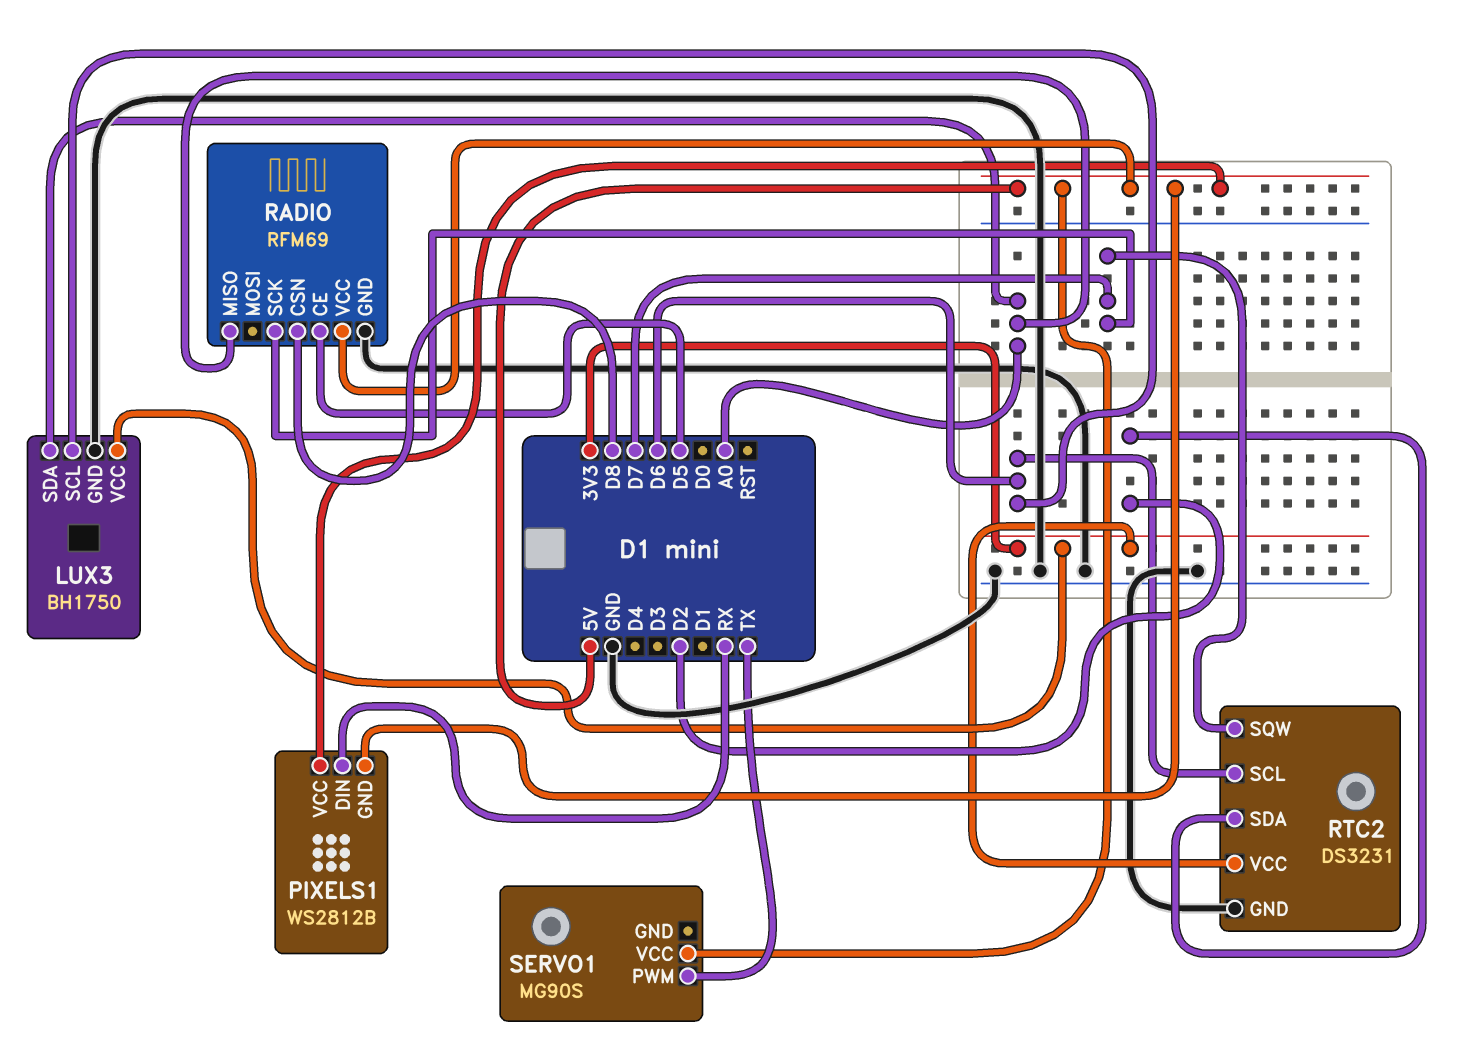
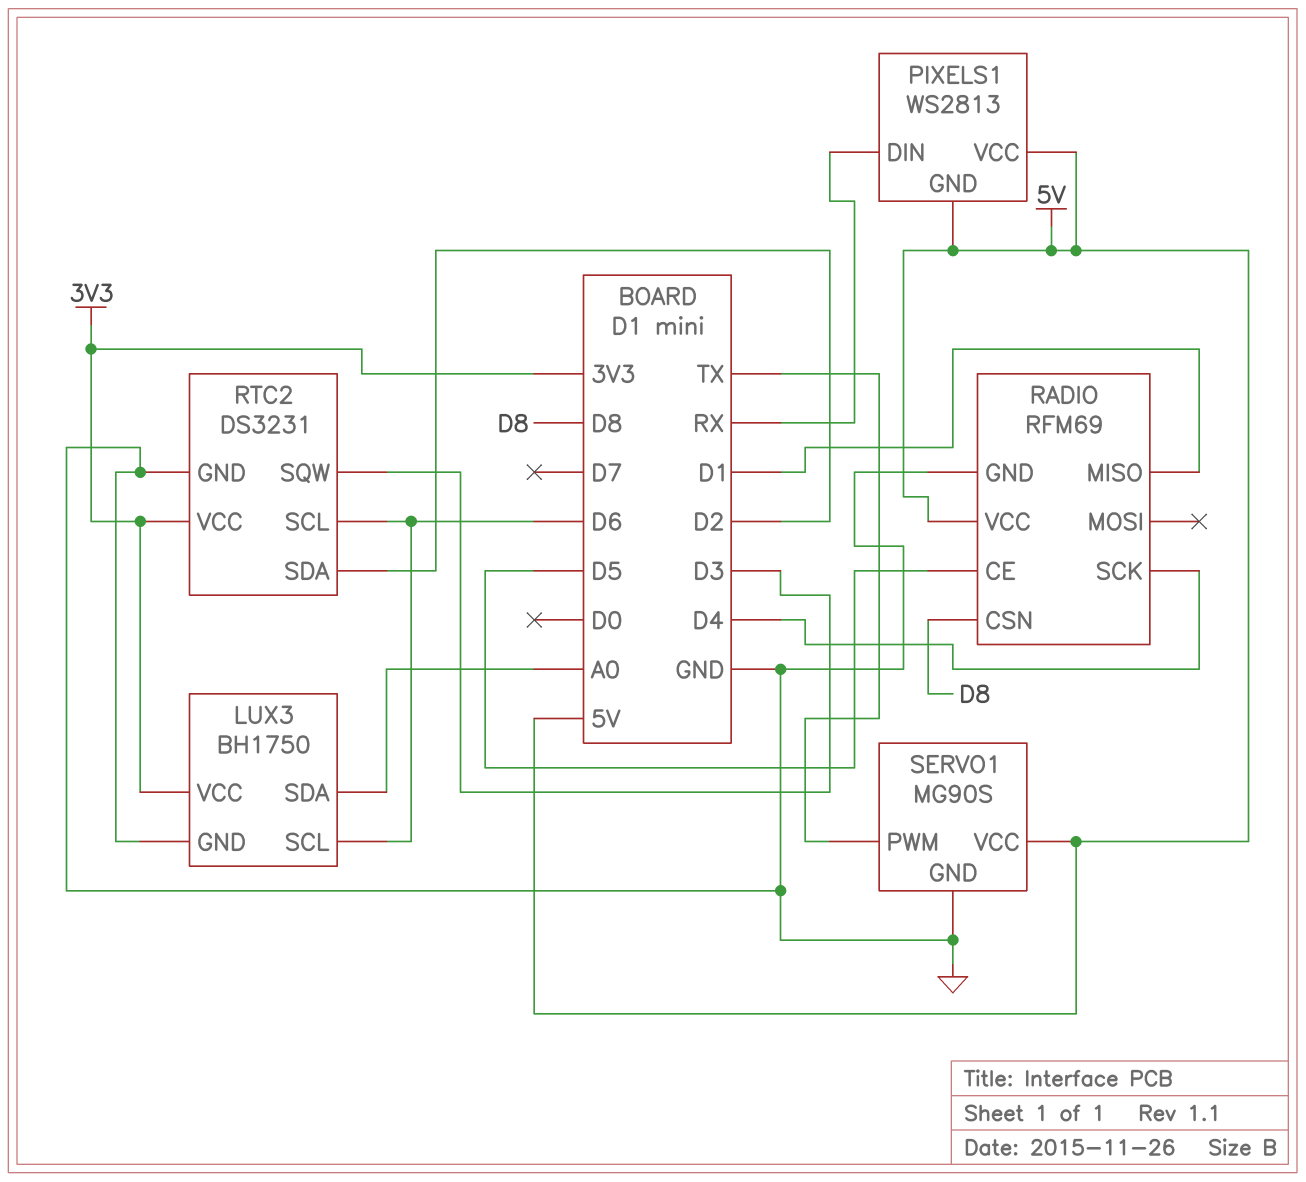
PIXELS1: WS2812B -> WS2813
RADIO pin MISO: A0 -> D1
RADIO pin SCK: D7 -> D4
RTC2 pin SQW: D7 -> D3
SERVO1 pin GND: none -> GND

